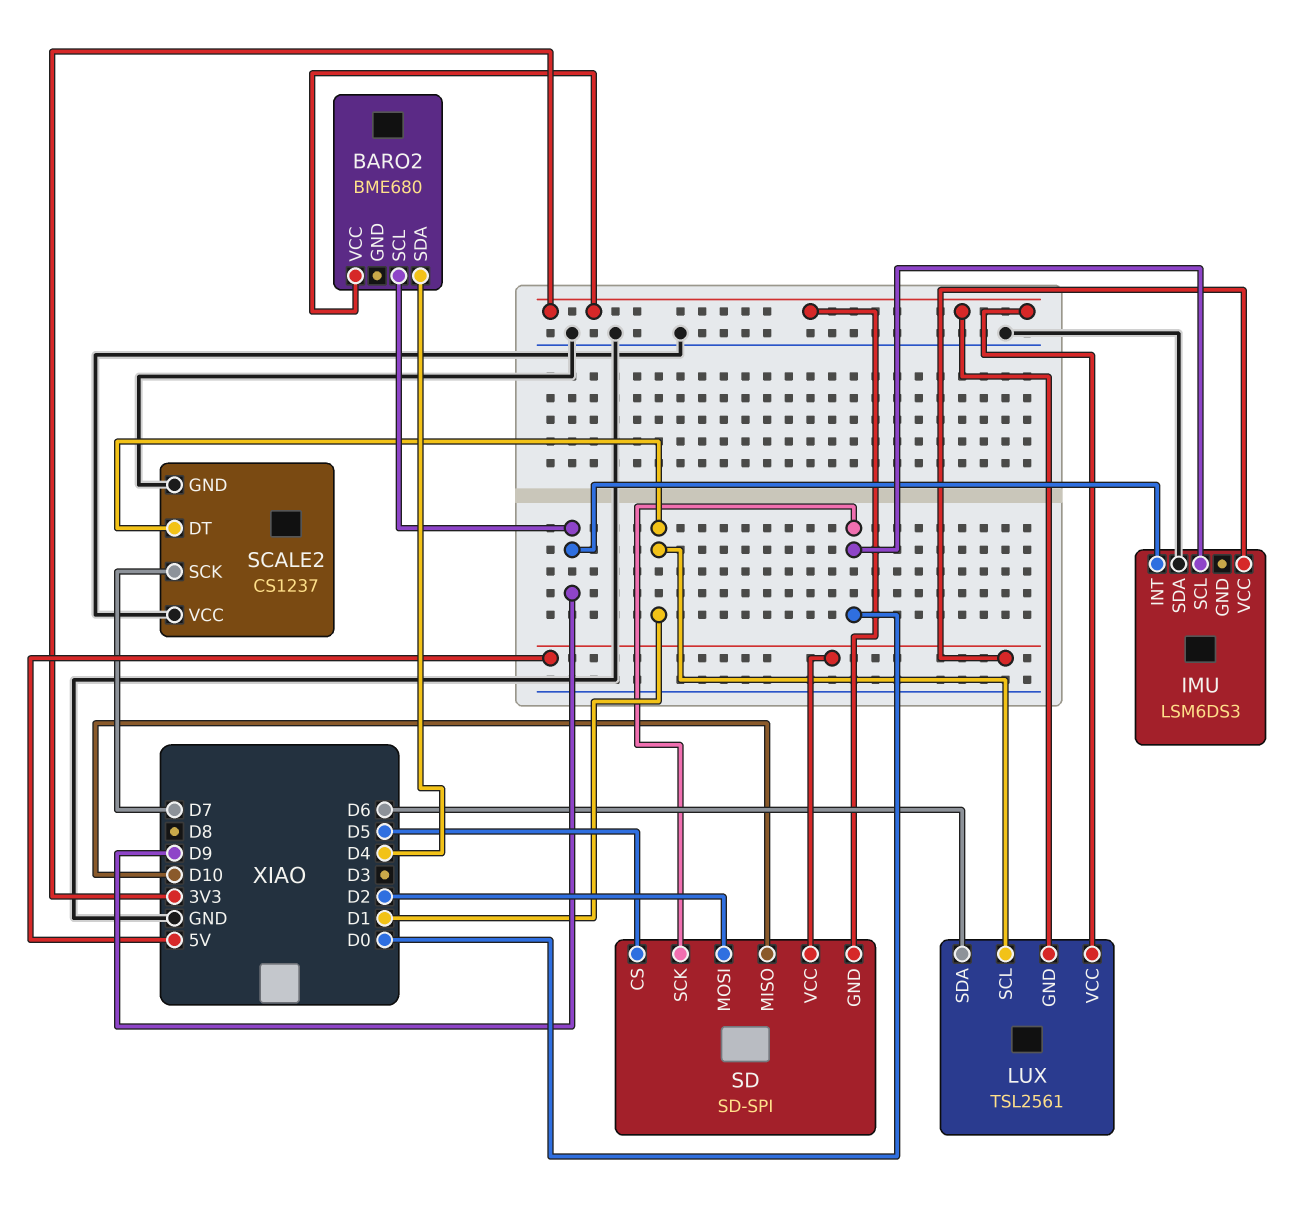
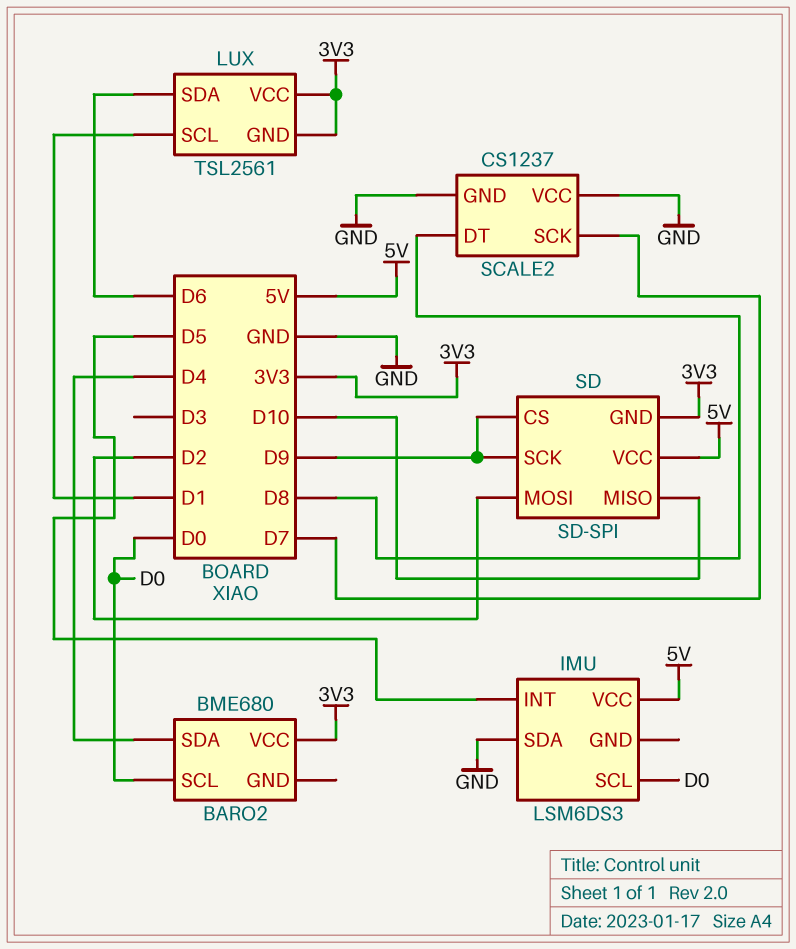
BARO2 pin SCL: D9 -> D0
IMU pin INT: D9 -> D5
SCALE2 pin DT: D1 -> D8
SD pin CS: D5 -> D9
SD pin SCK: D0 -> D9

